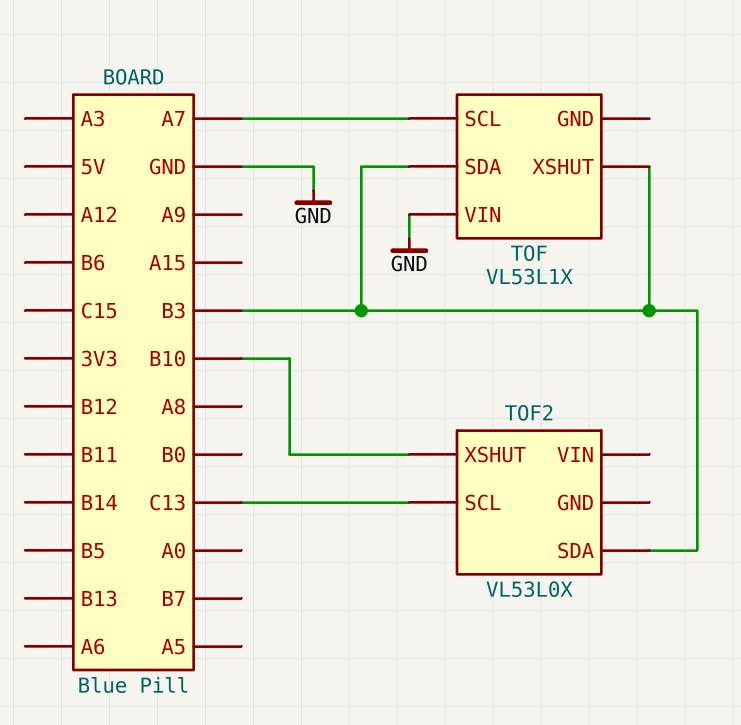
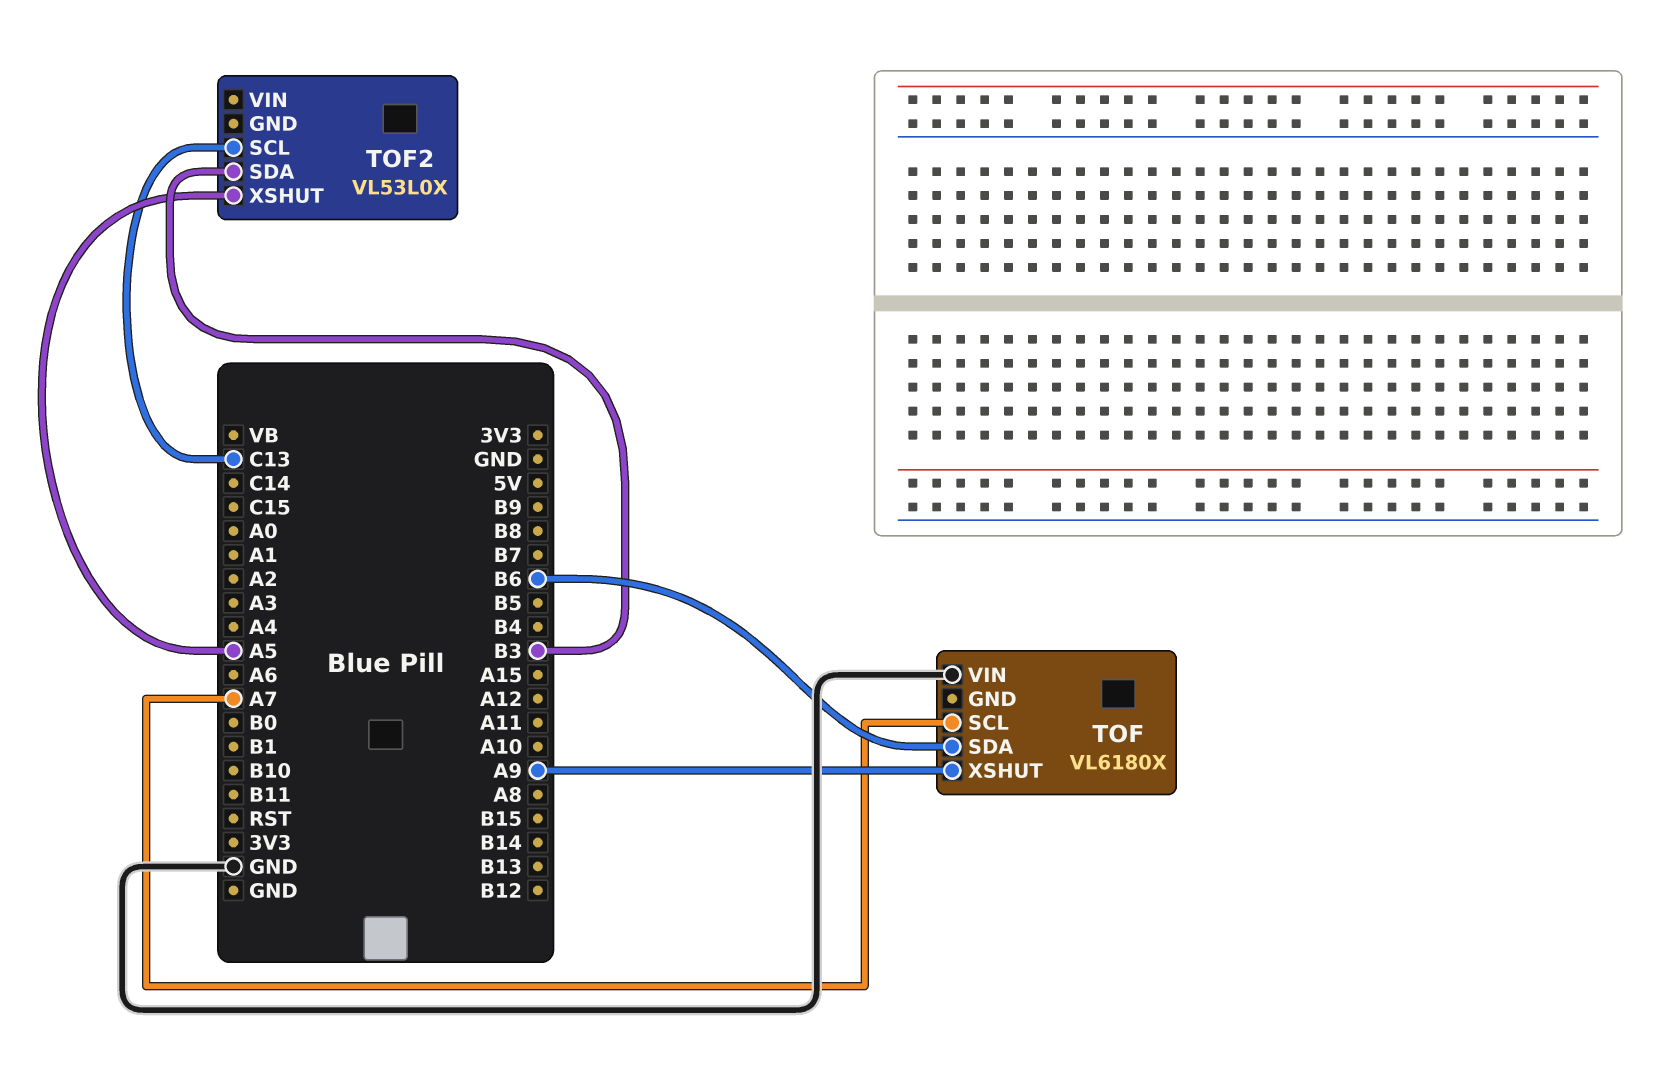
TOF: VL53L1X -> VL6180X
TOF pin SDA: B3 -> B6
TOF pin XSHUT: B3 -> A9
TOF2 pin XSHUT: B10 -> A5

